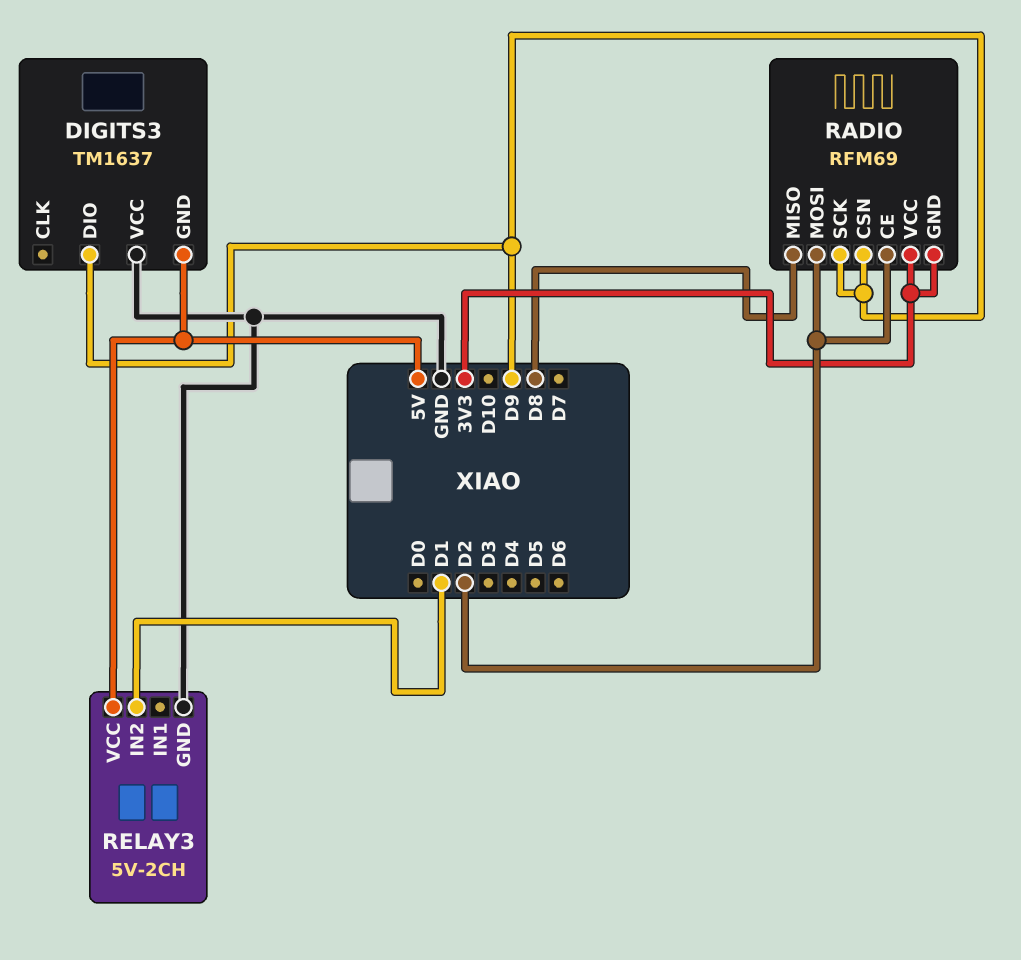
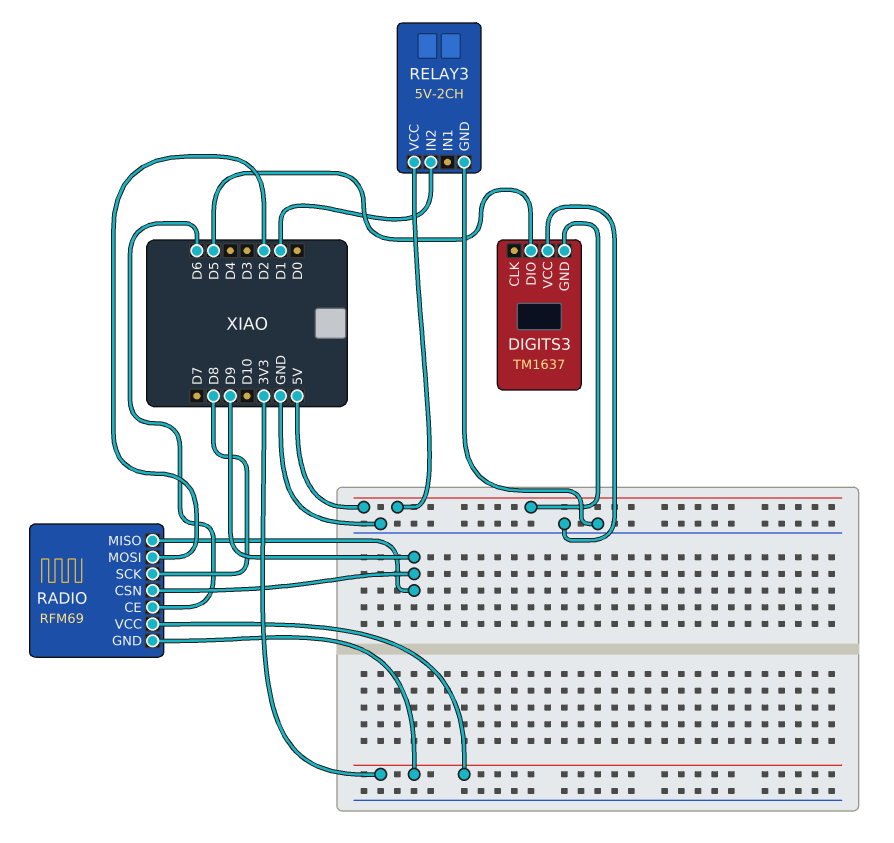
DIGITS3 pin DIO: D9 -> D5
RADIO pin CE: D2 -> D6
RADIO pin MISO: D8 -> D9
RADIO pin SCK: D9 -> D8

